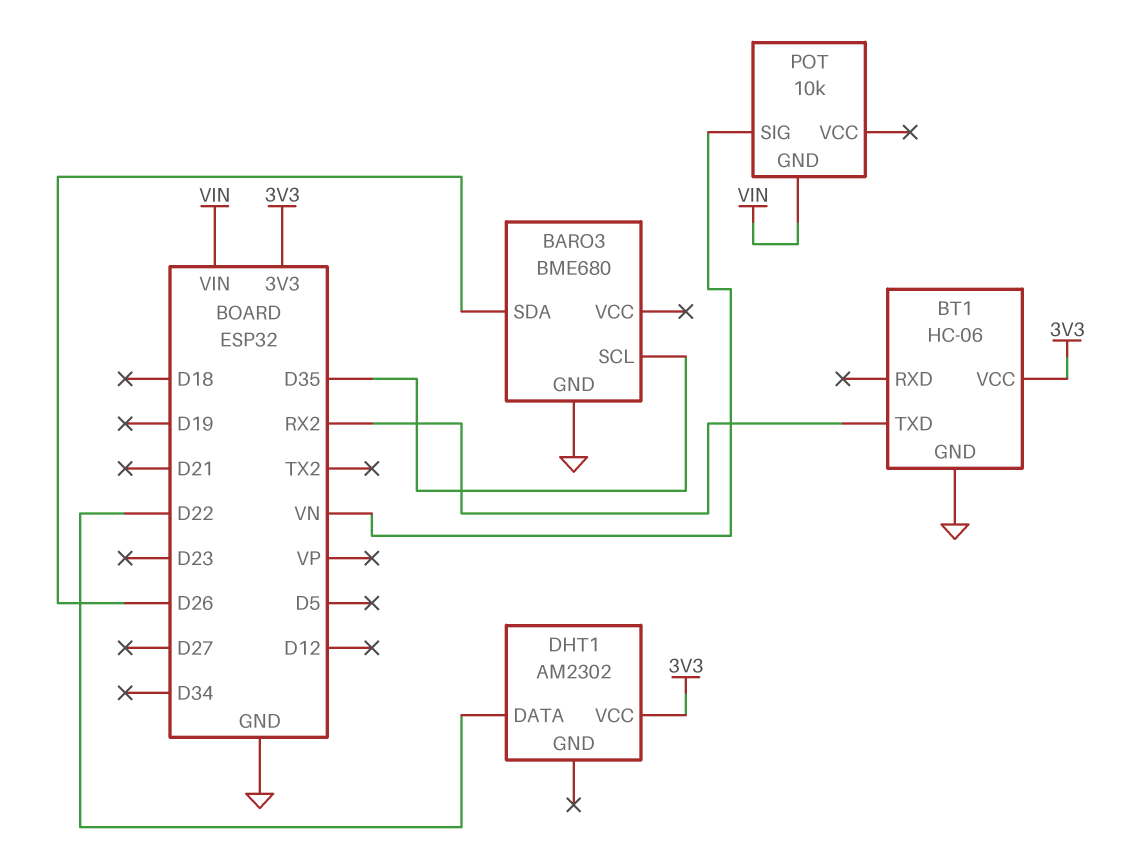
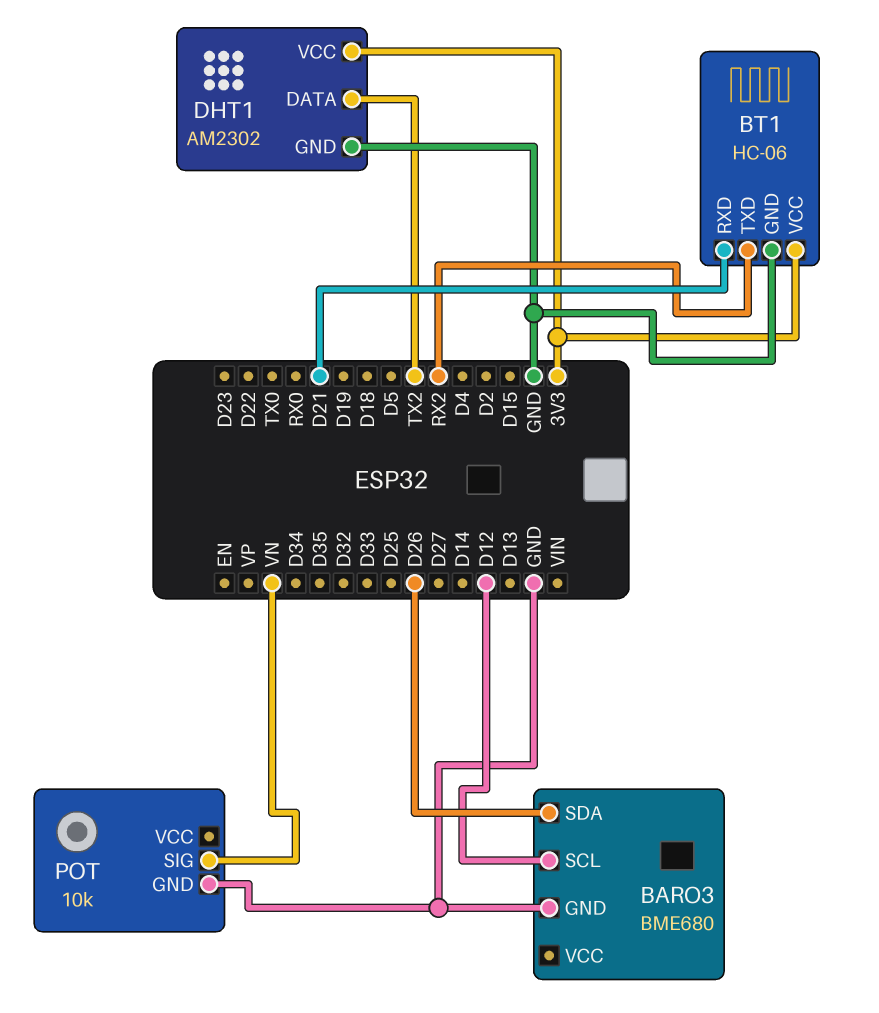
BARO3 pin SCL: D35 -> D12
BT1 pin RXD: none -> D21
DHT1 pin DATA: D22 -> TX2
DHT1 pin GND: none -> GND
POT pin GND: VIN -> GND

